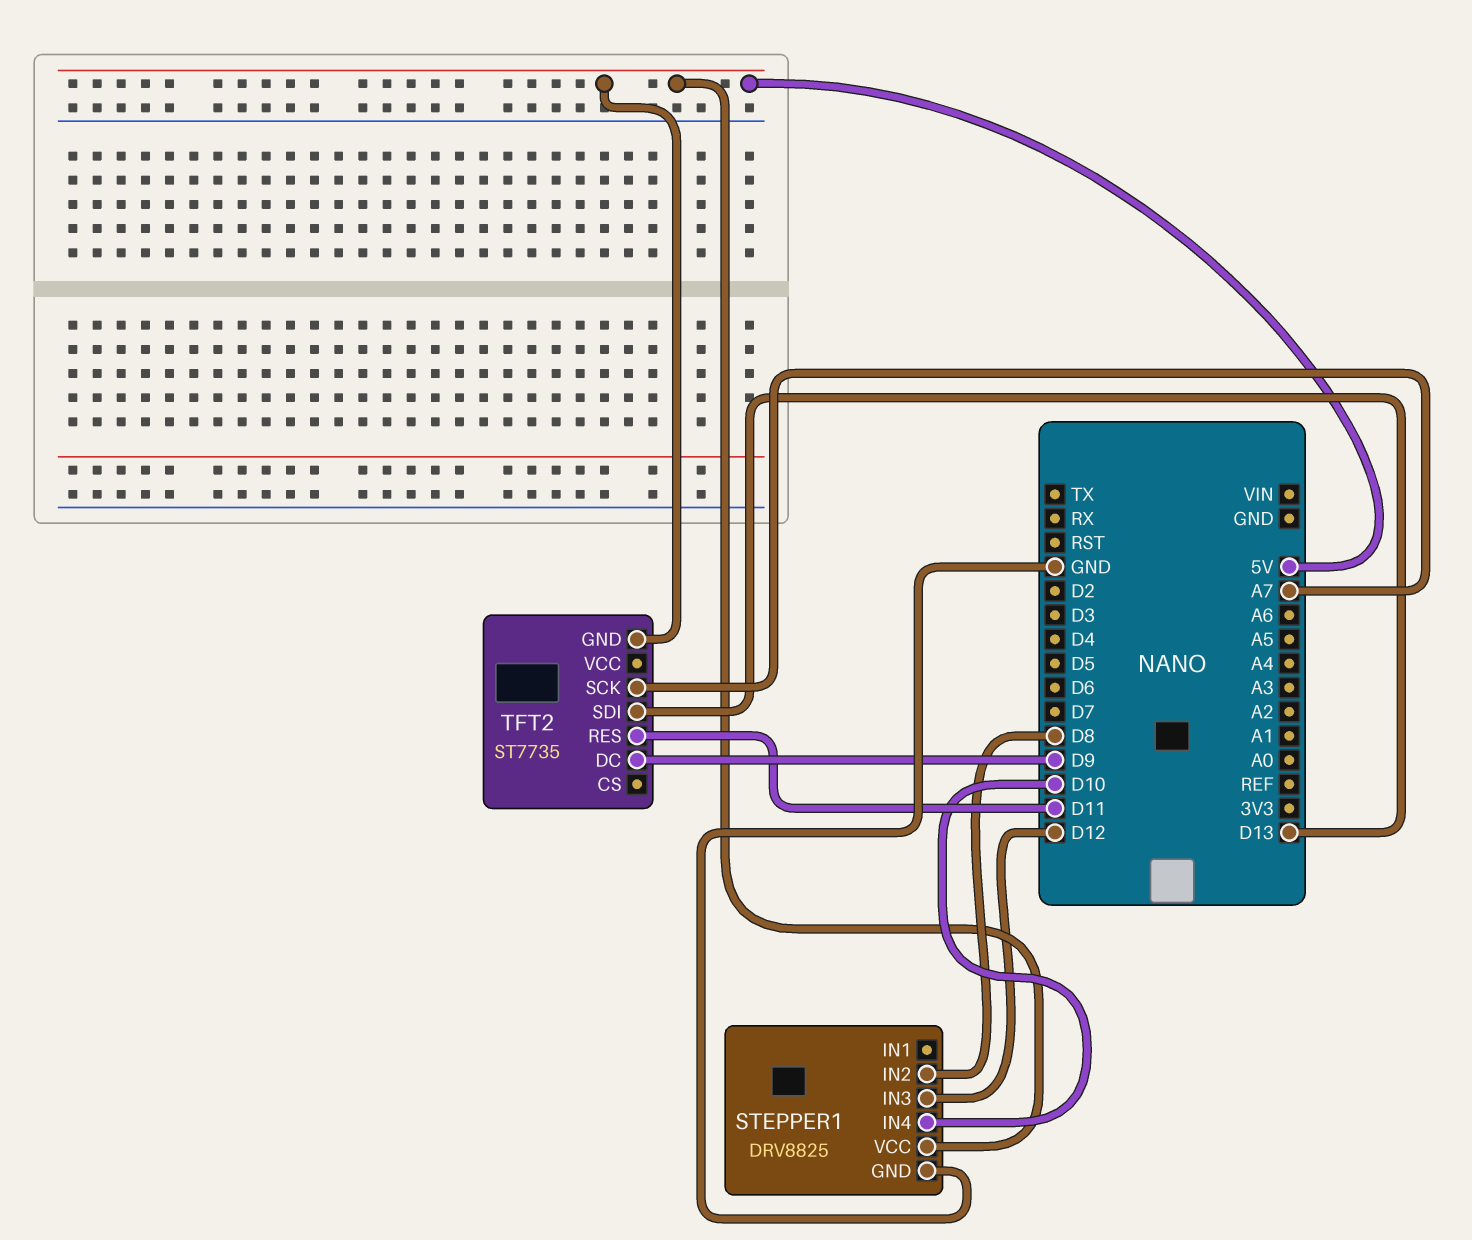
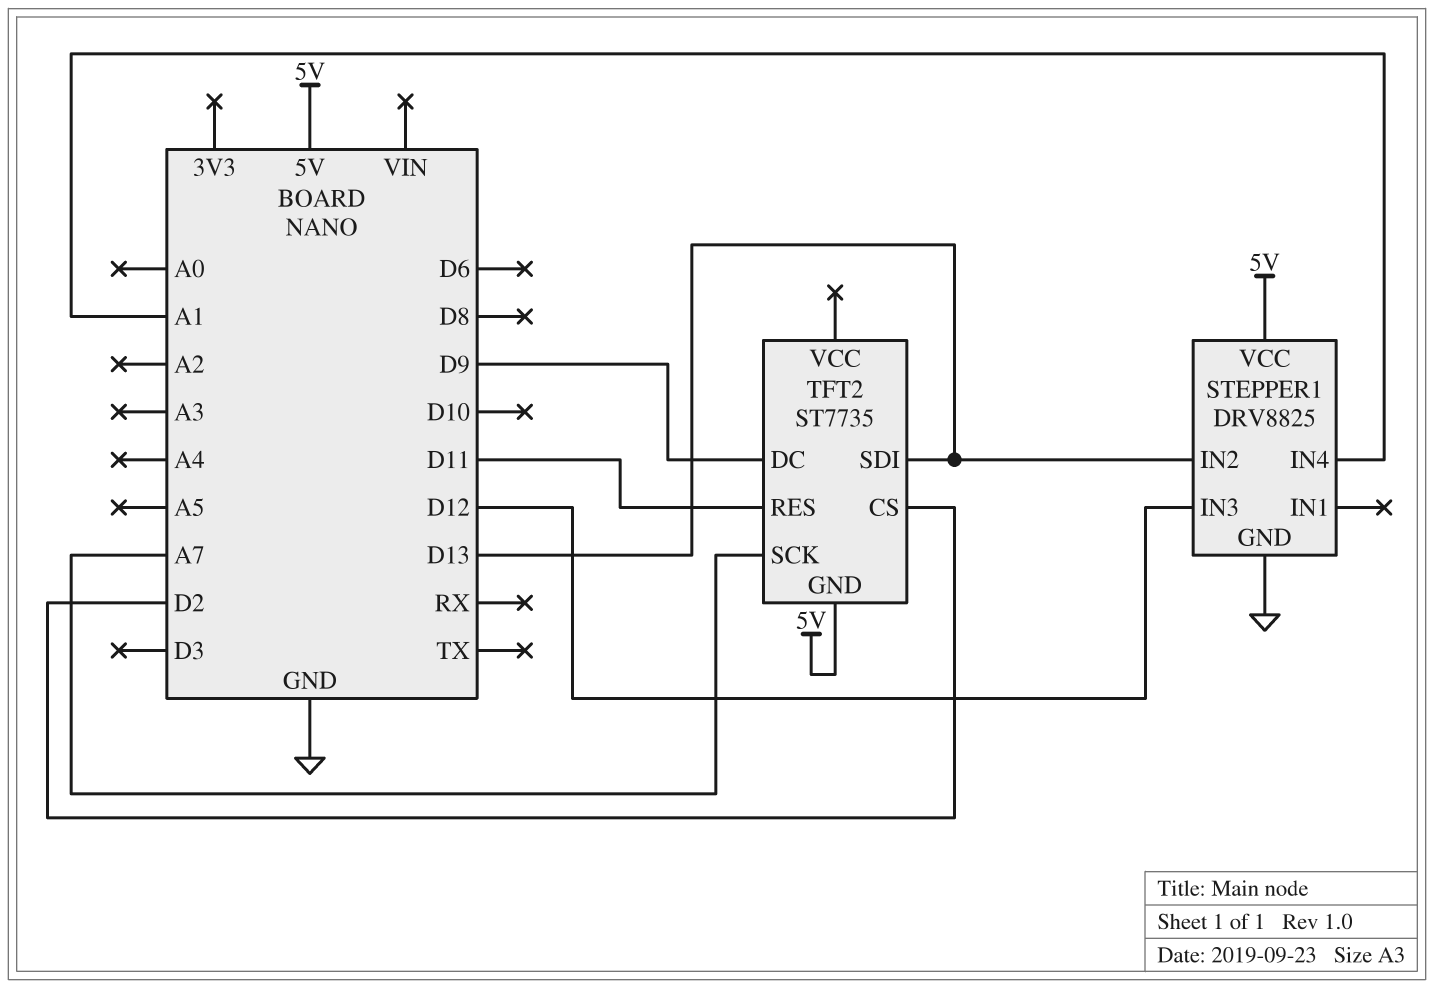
STEPPER1 pin IN2: D8 -> D13
STEPPER1 pin IN4: D10 -> A1
TFT2 pin CS: none -> D2

